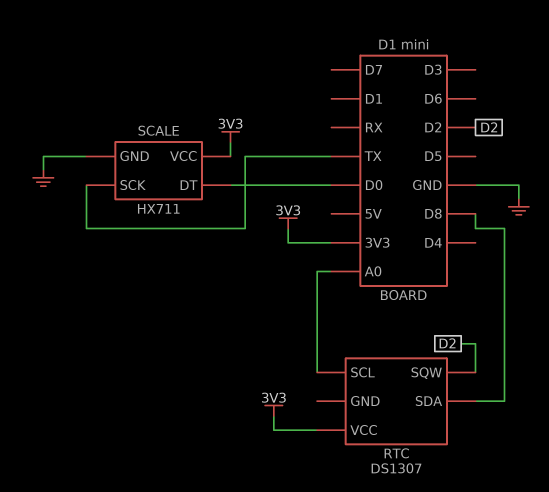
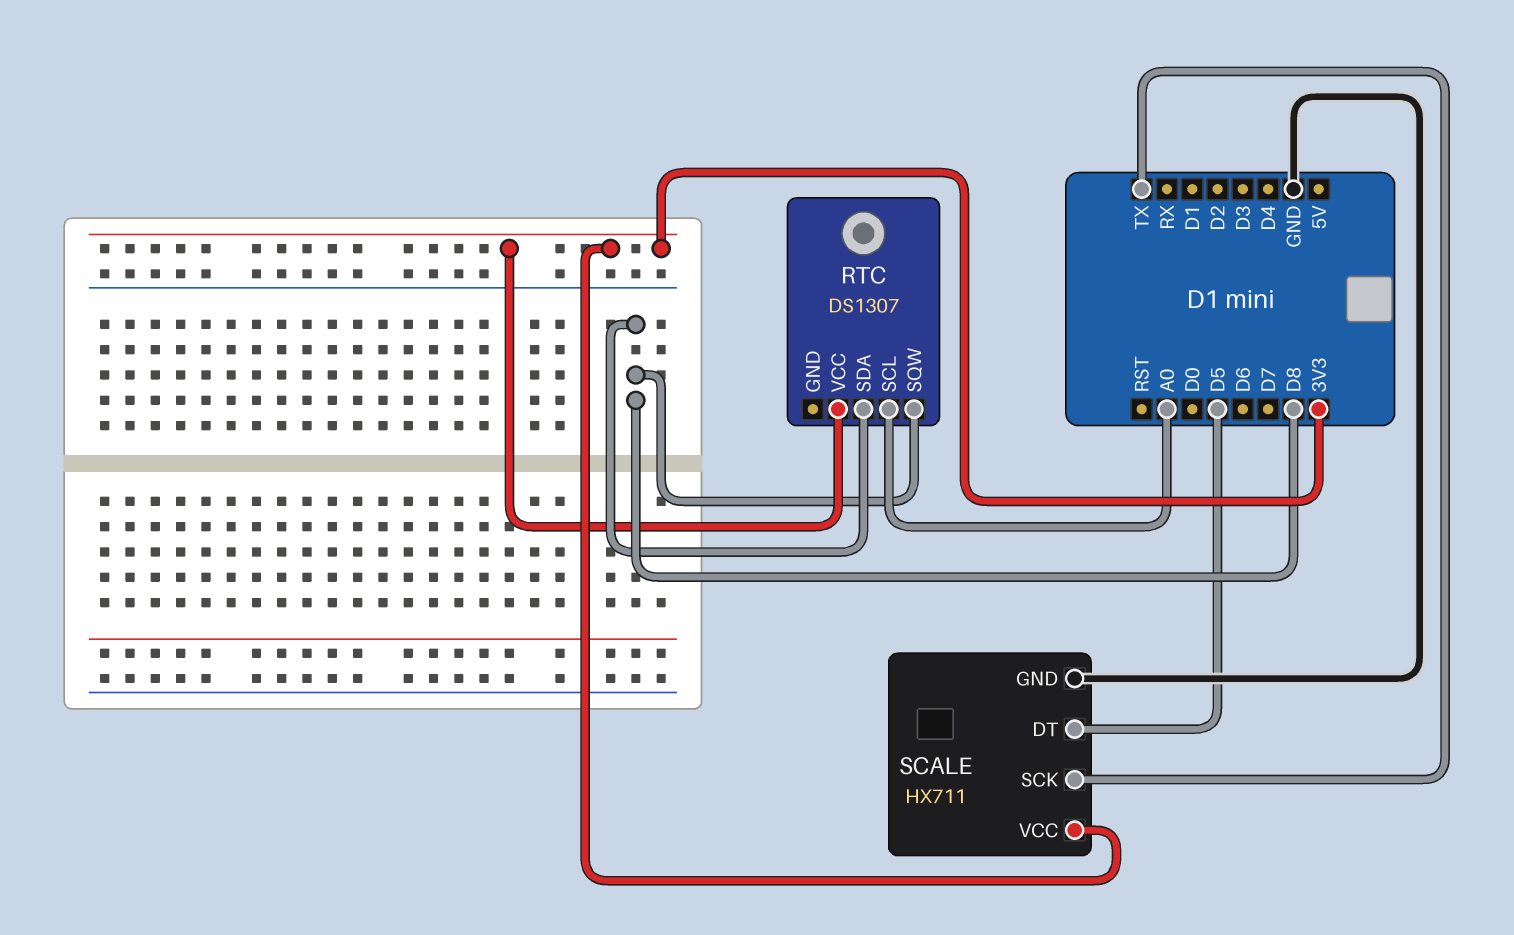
RTC pin SQW: D2 -> D8
SCALE pin DT: D0 -> D5

